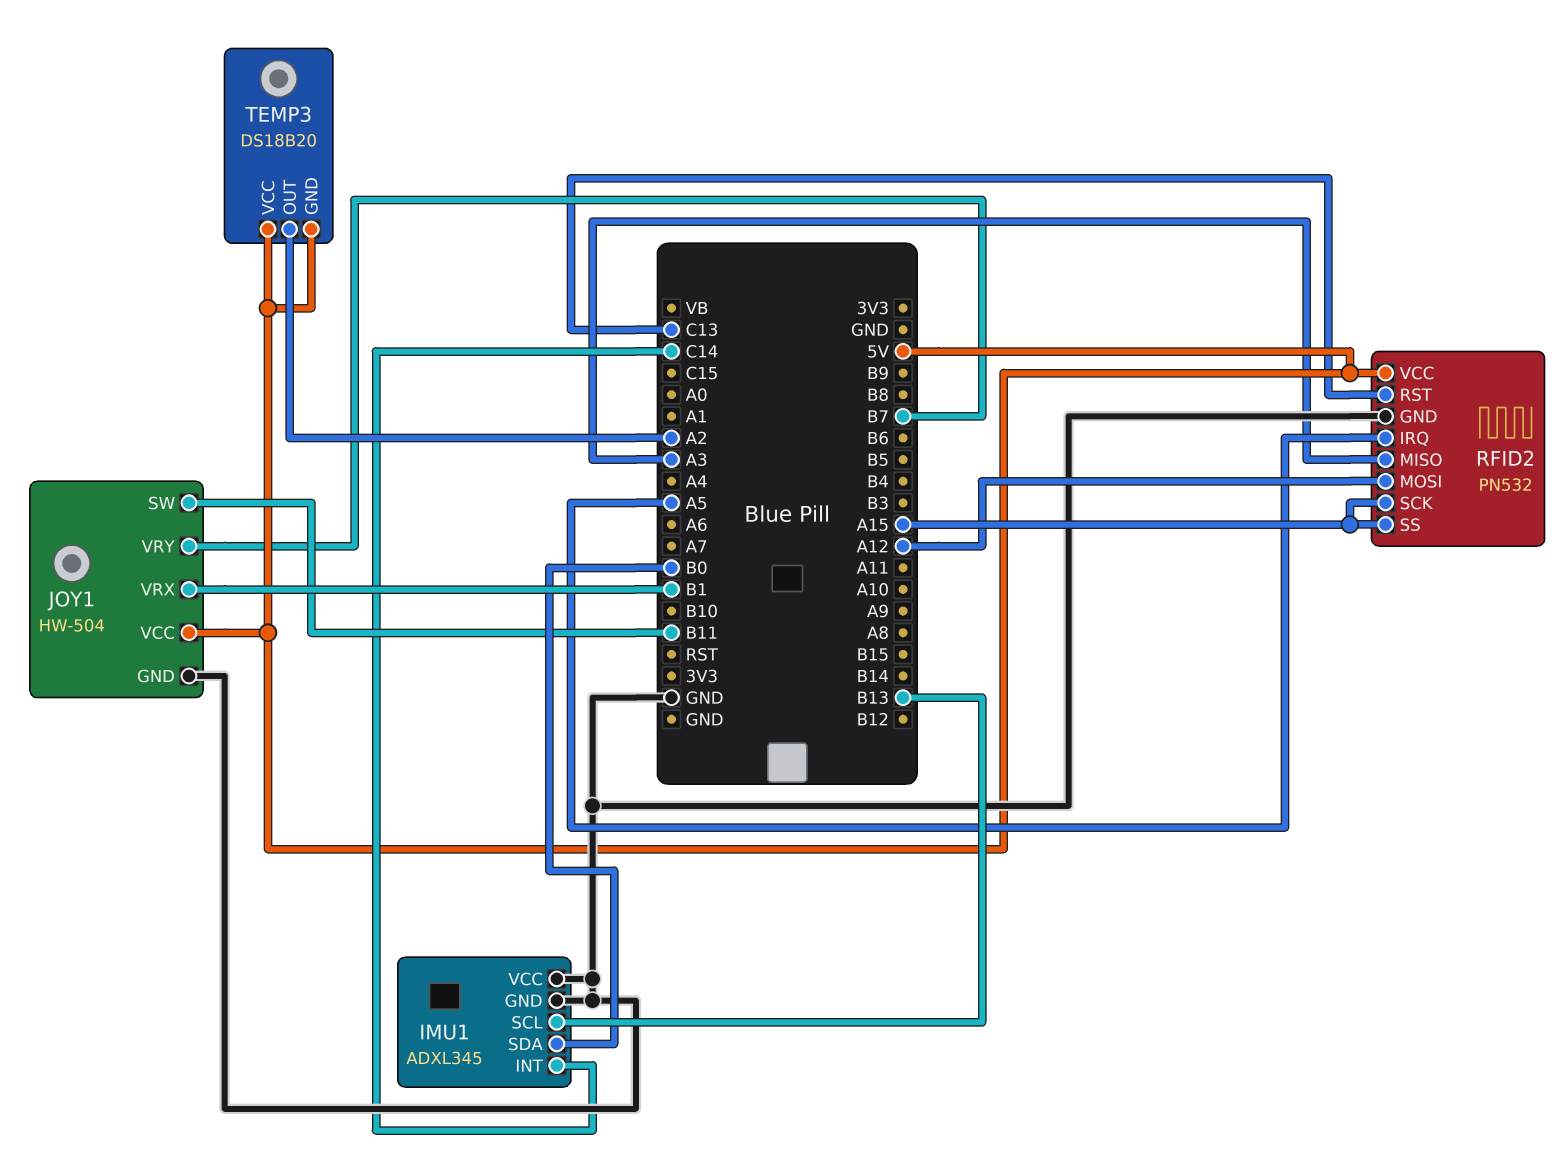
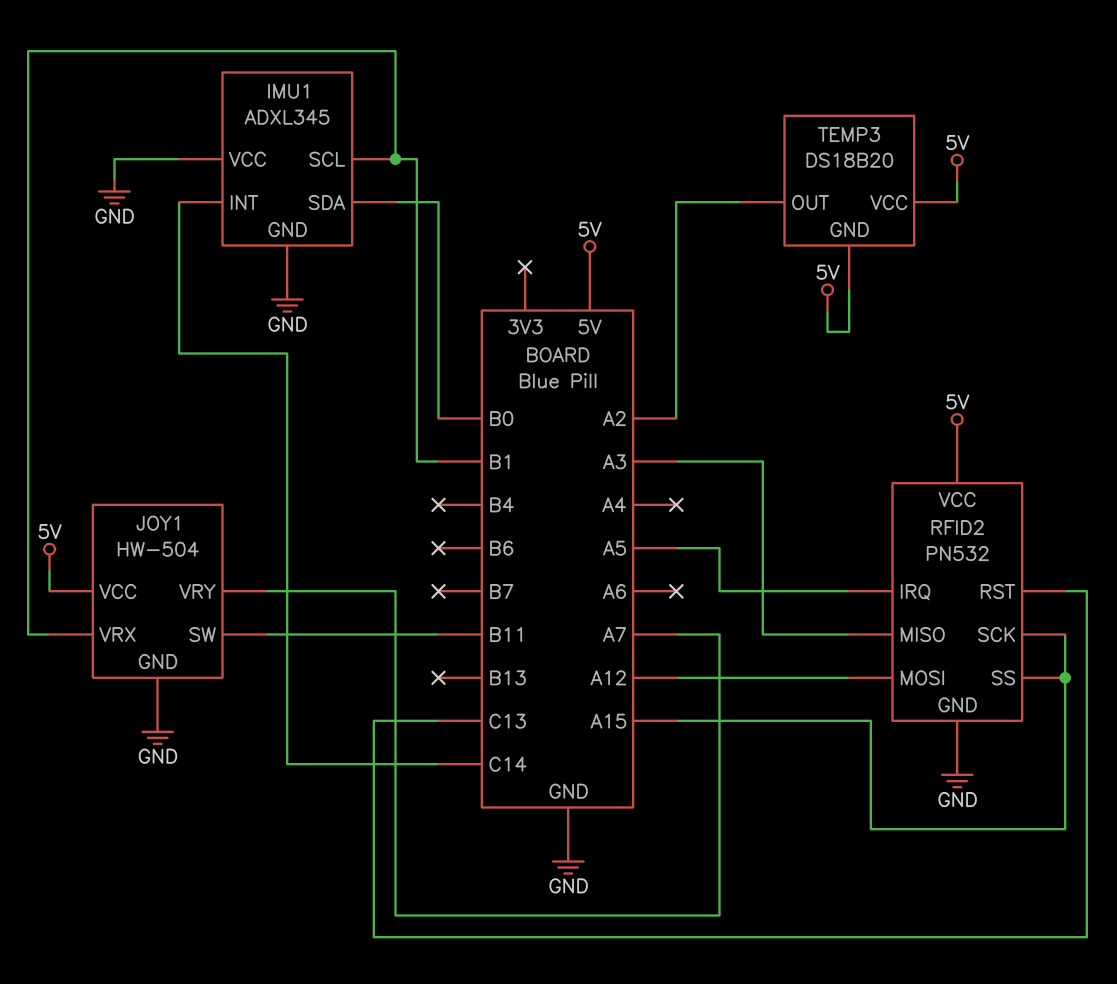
IMU1 pin SCL: B13 -> B1
JOY1 pin VRY: B7 -> A7

